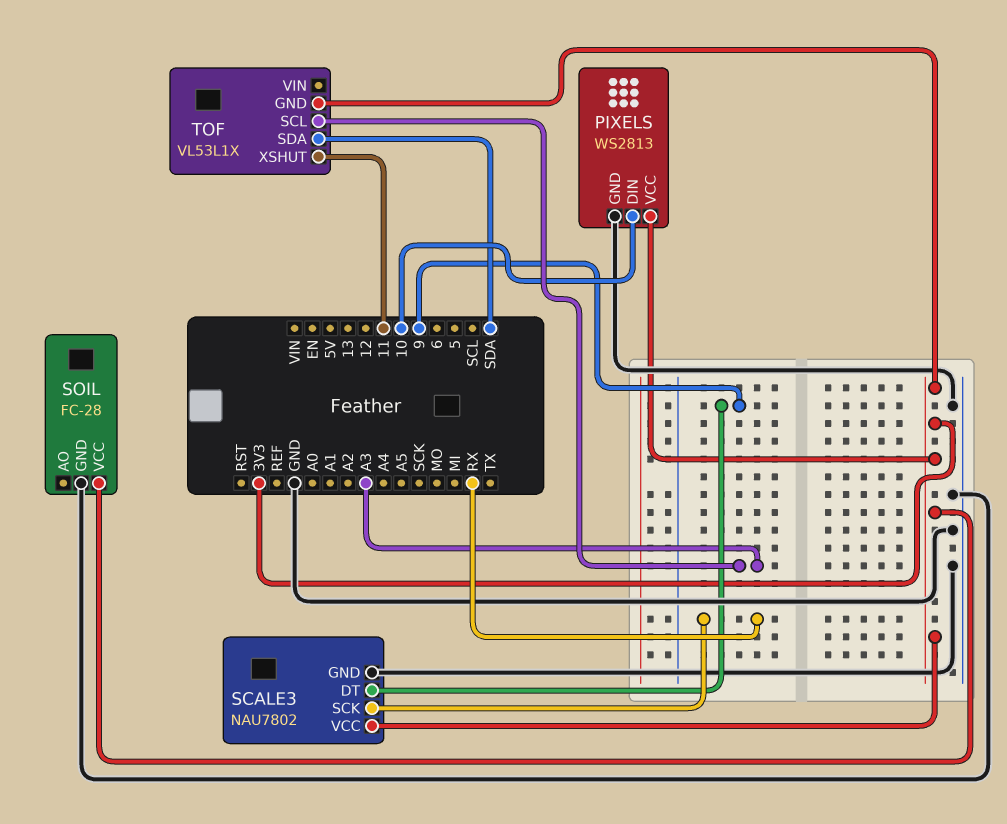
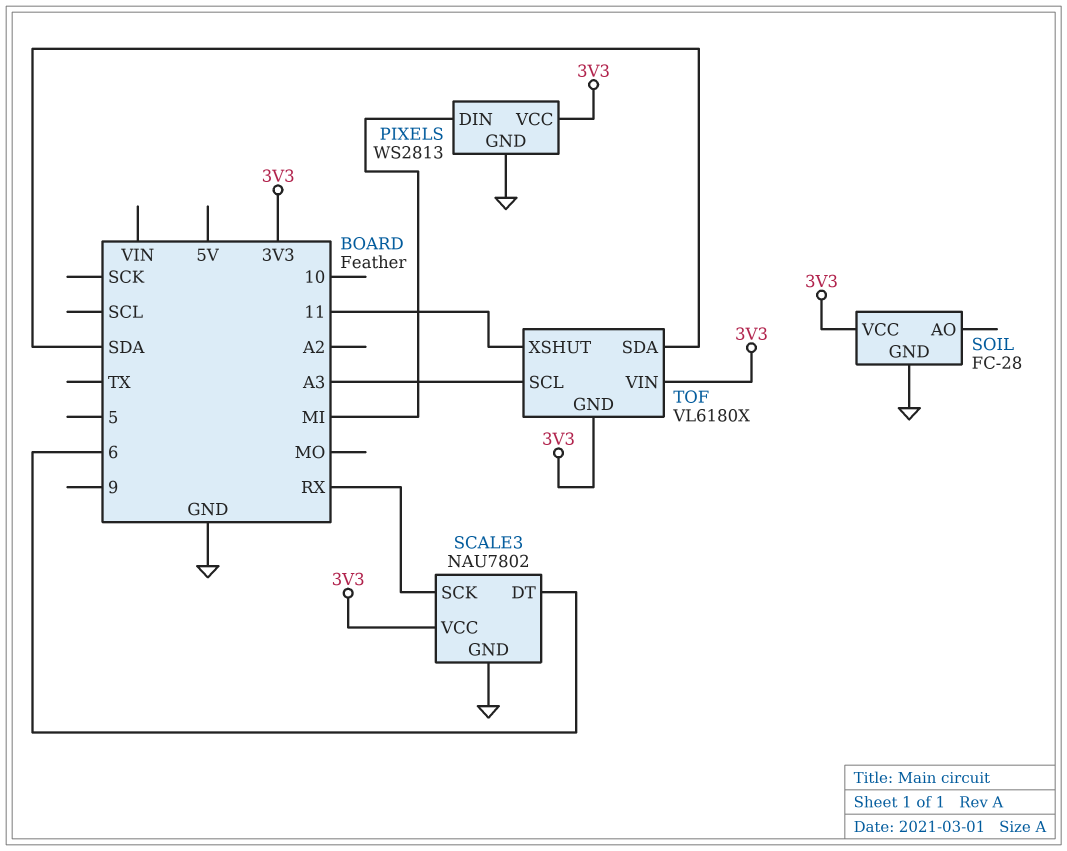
PIXELS pin DIN: 10 -> MI
SCALE3 pin DT: 9 -> 6
TOF: VL53L1X -> VL6180X
TOF pin VIN: none -> 3V3

